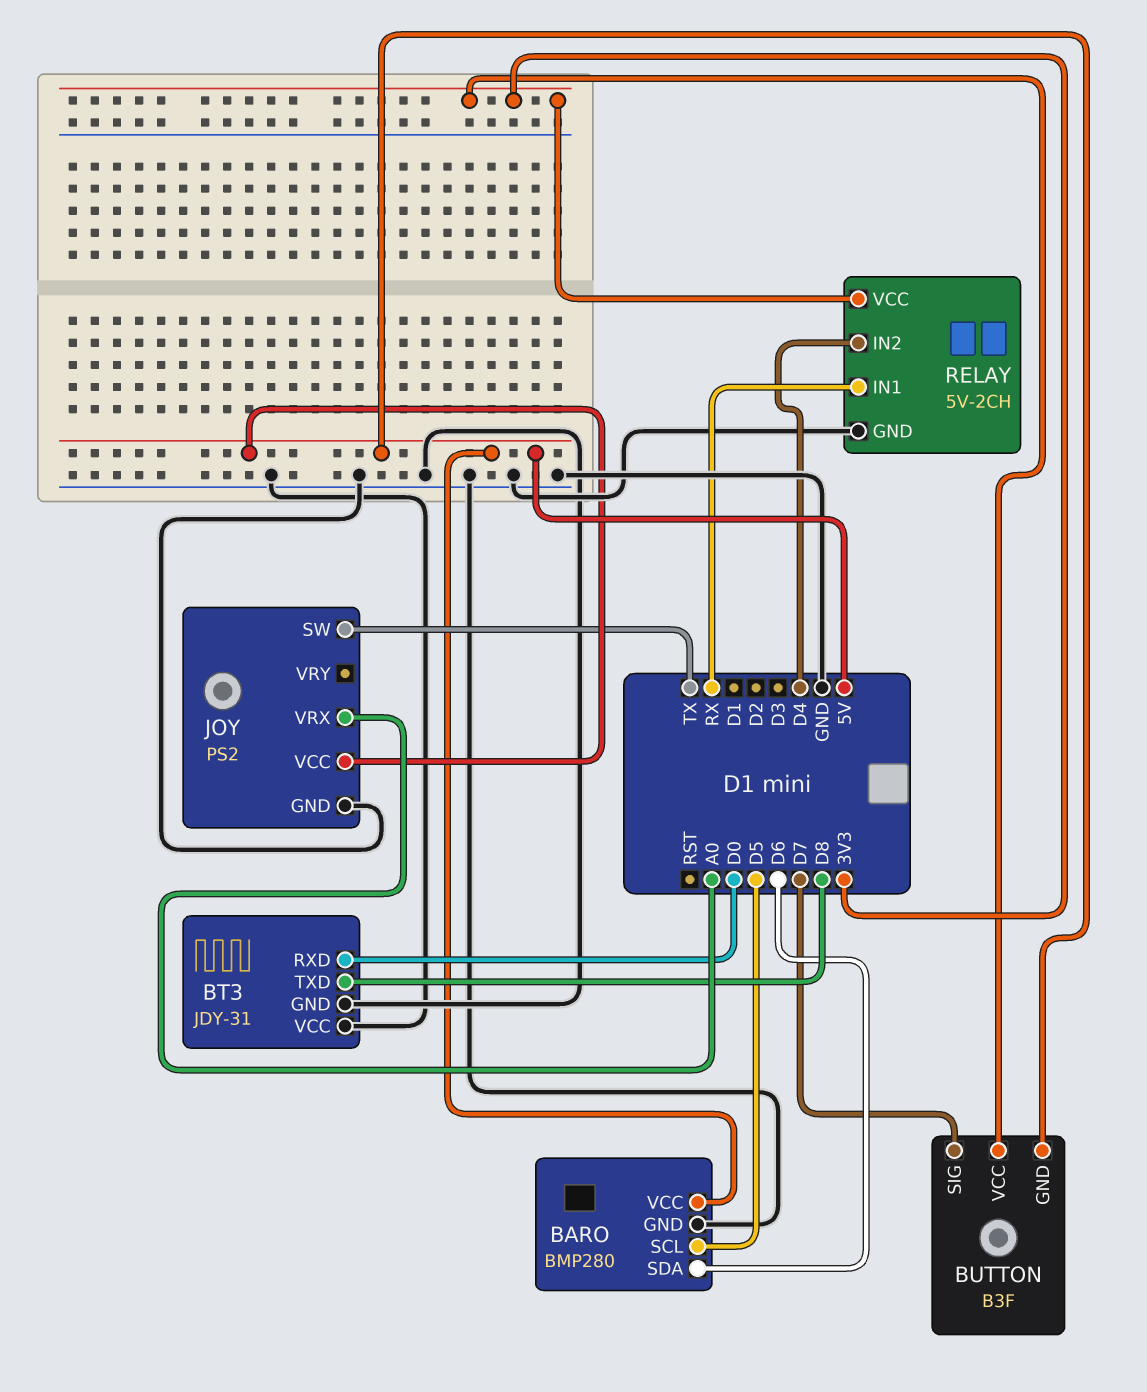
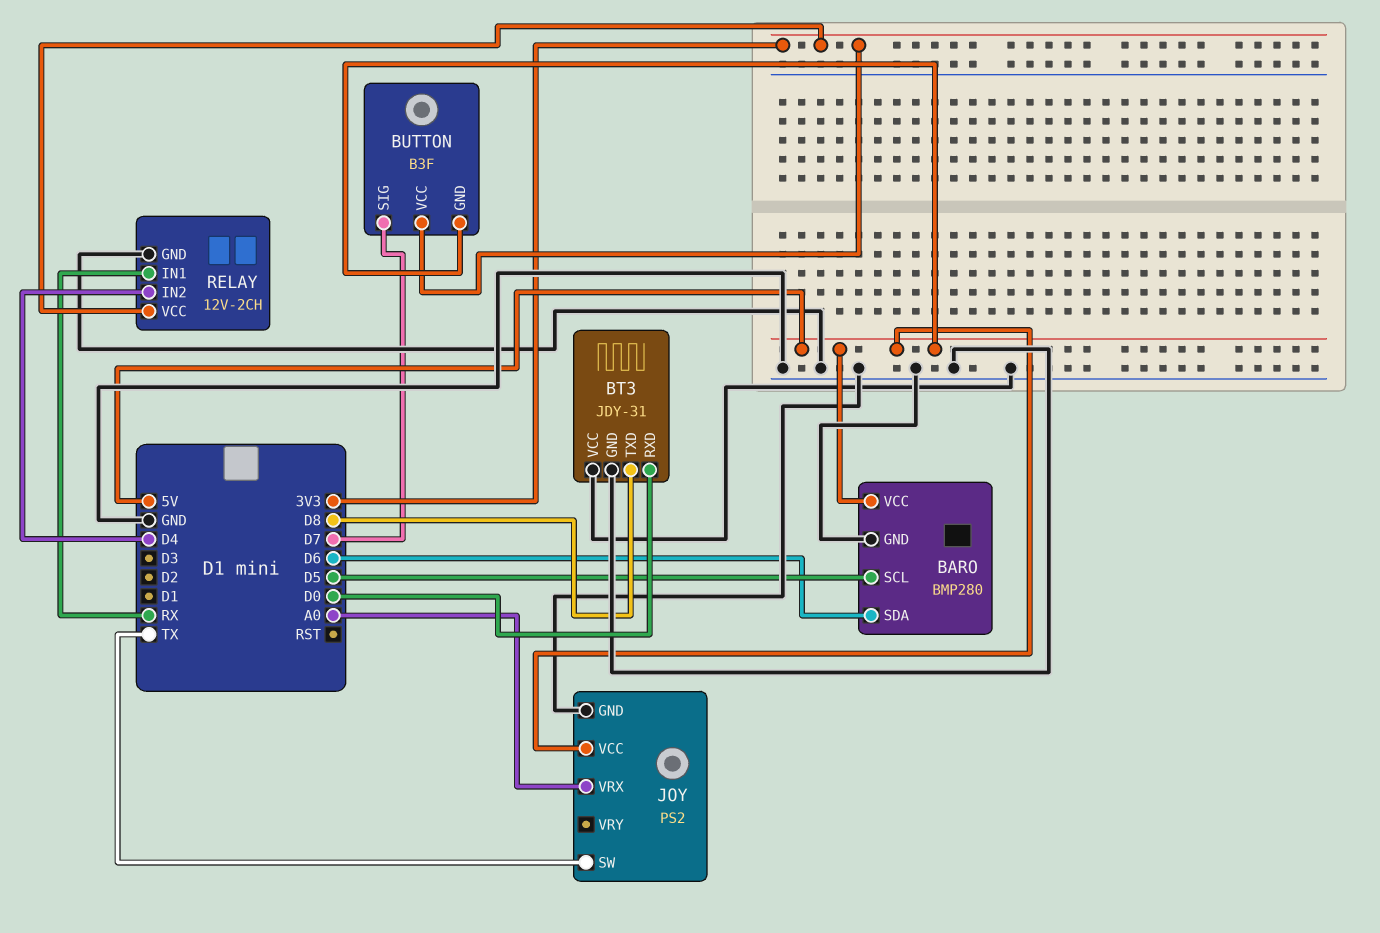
RELAY: 5V-2CH -> 12V-2CH

